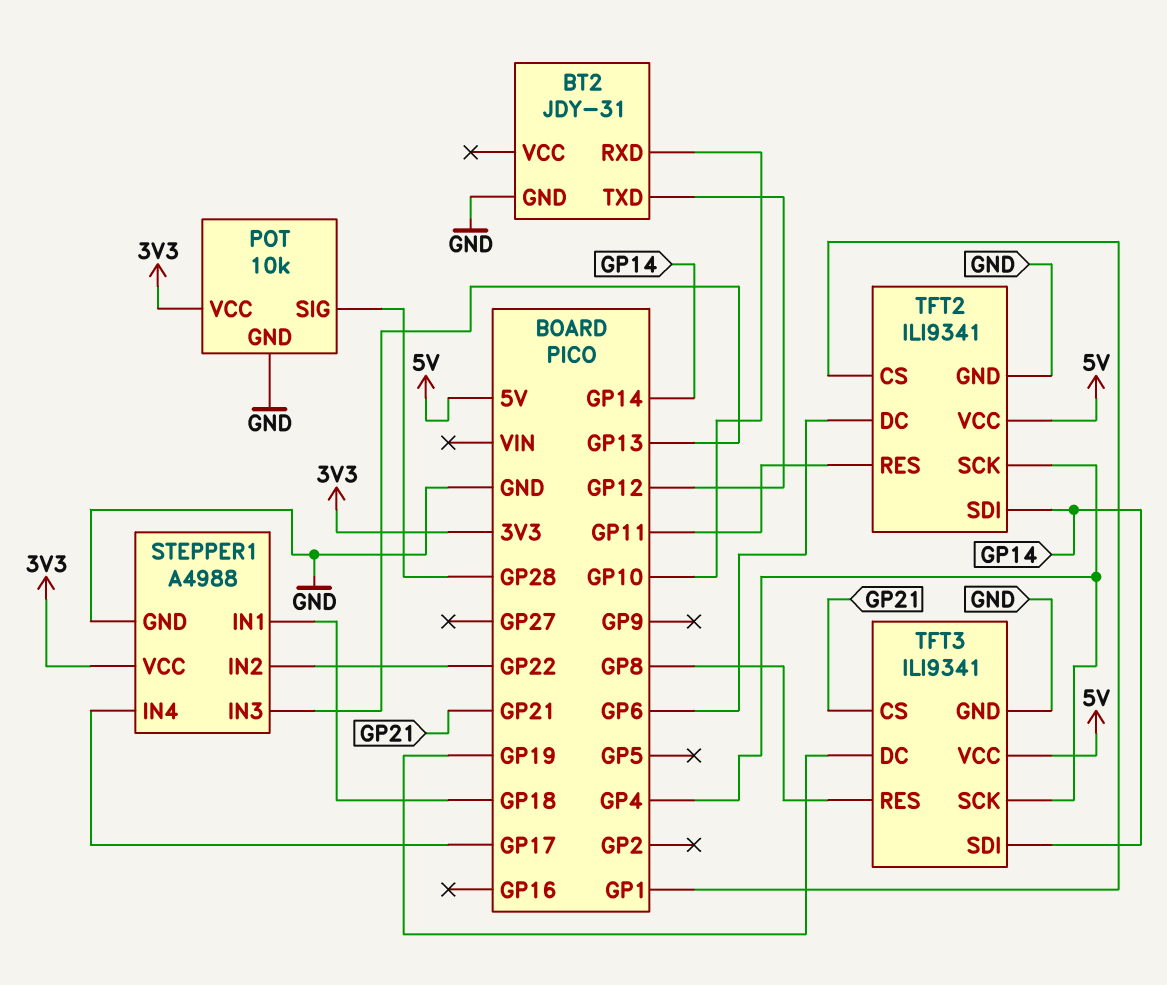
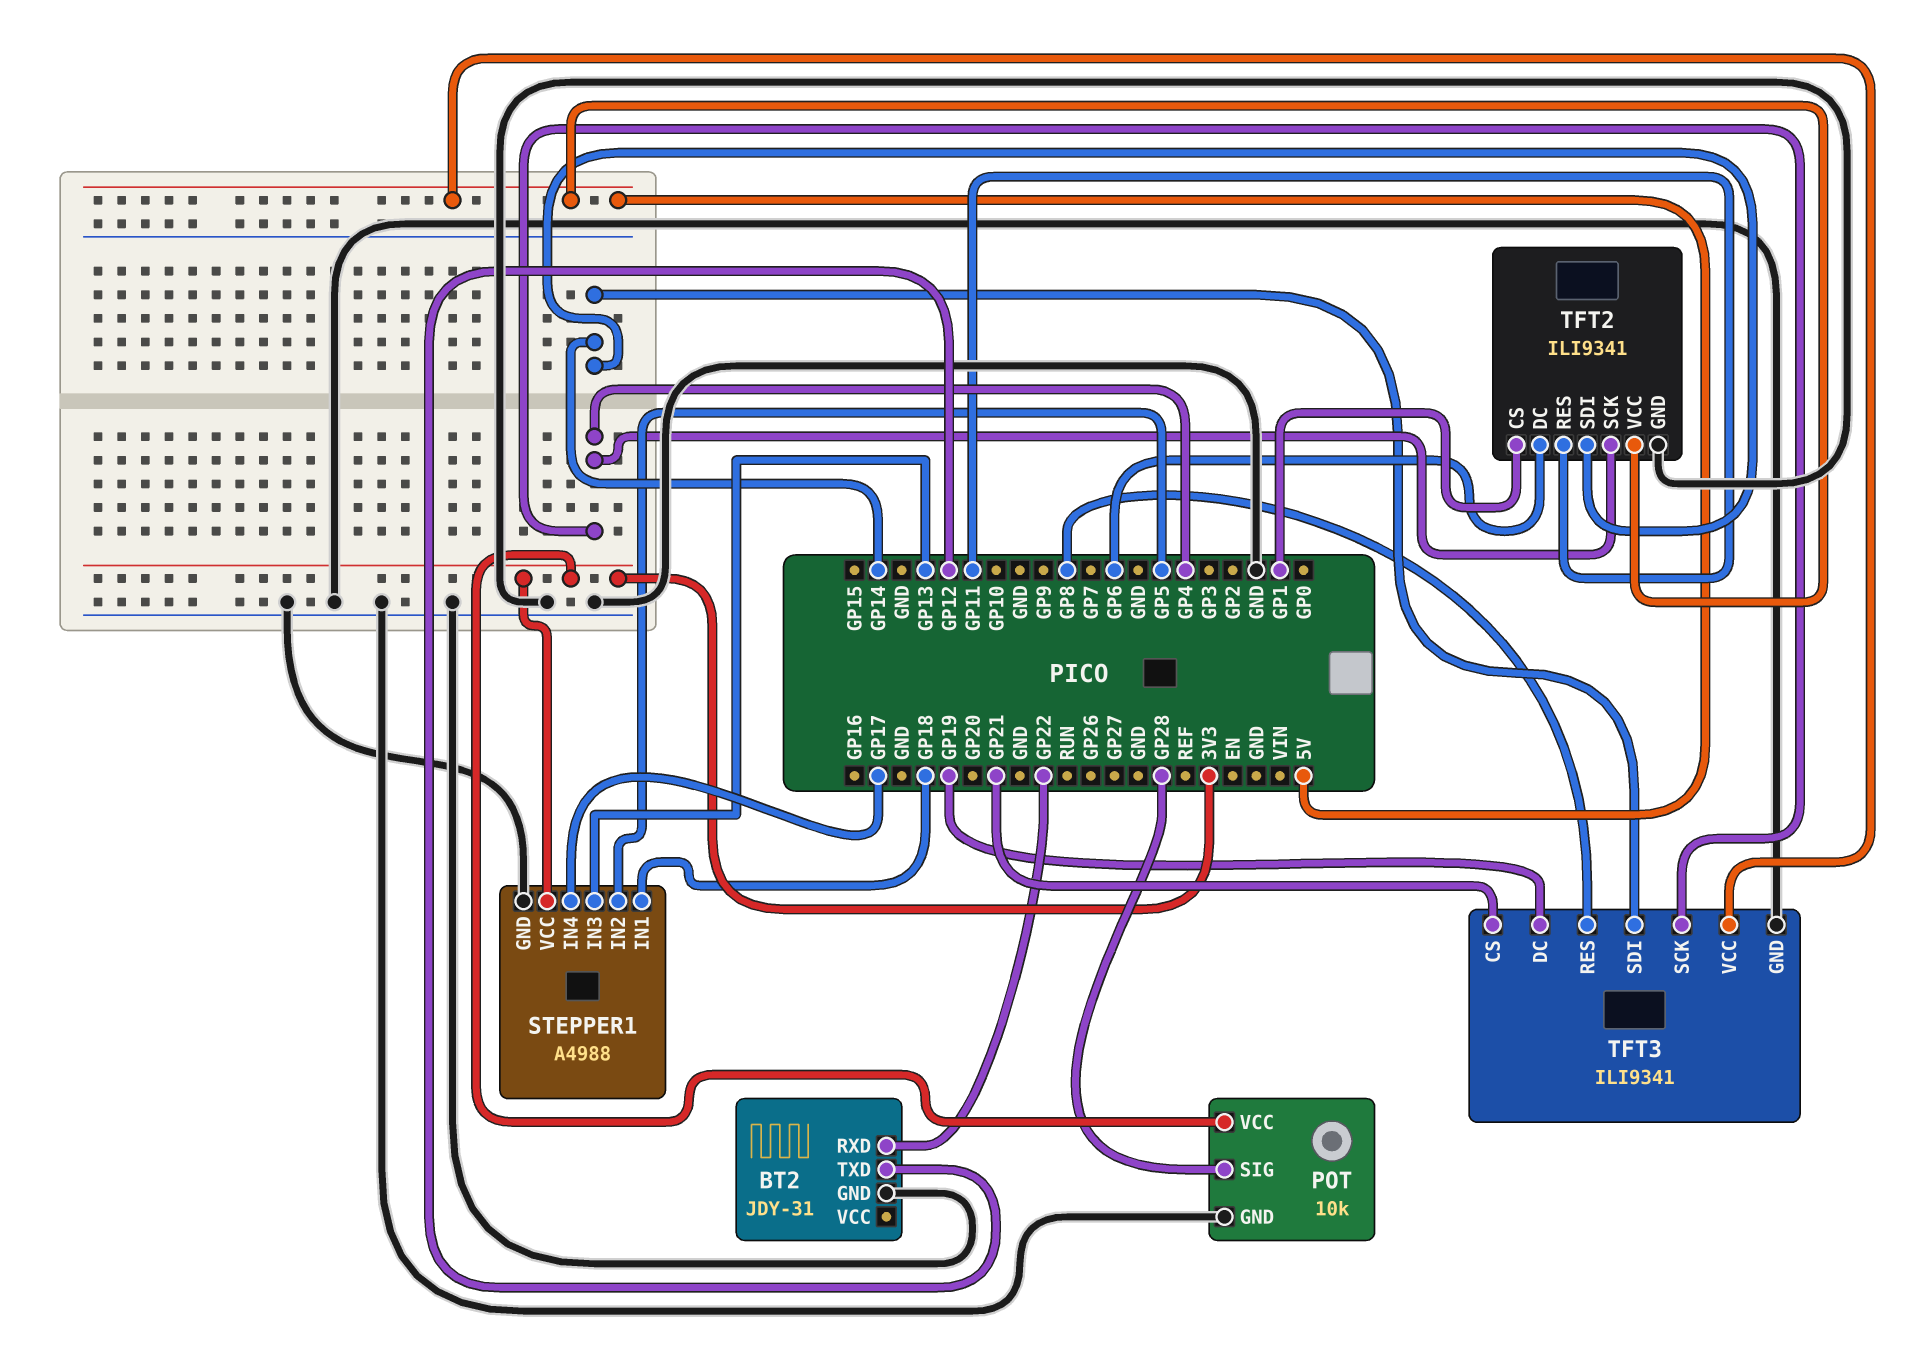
BT2 pin RXD: GP10 -> GP22
STEPPER1 pin IN2: GP22 -> GP5

